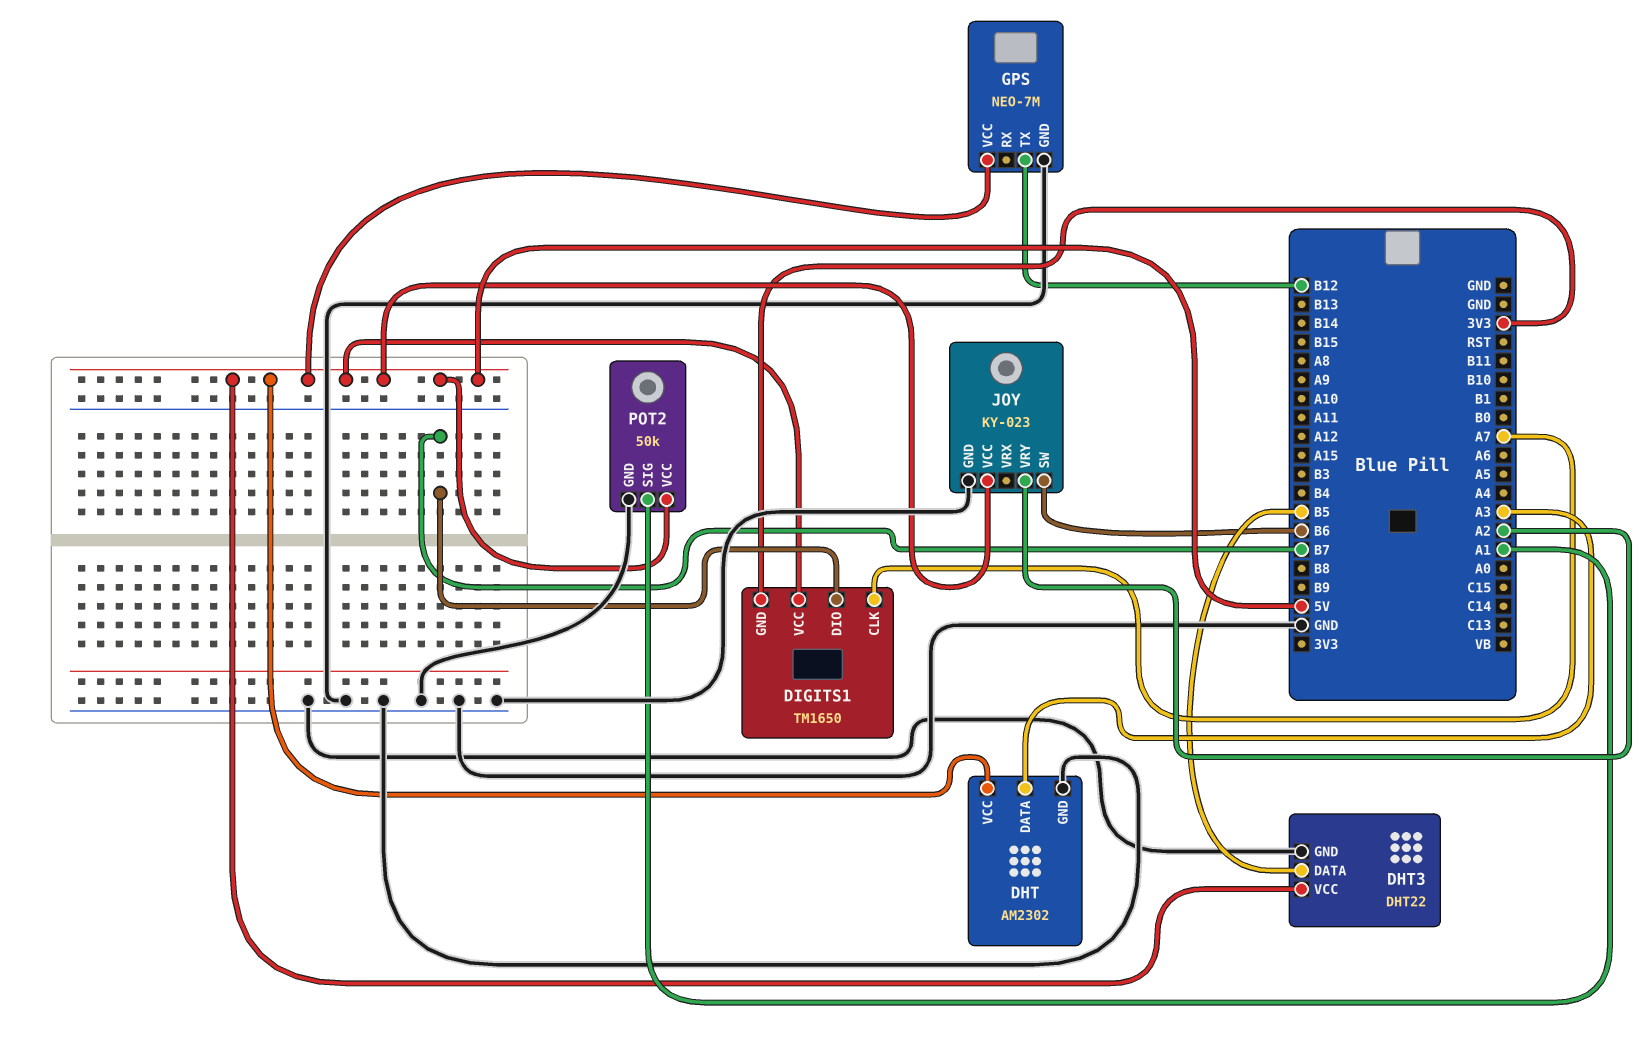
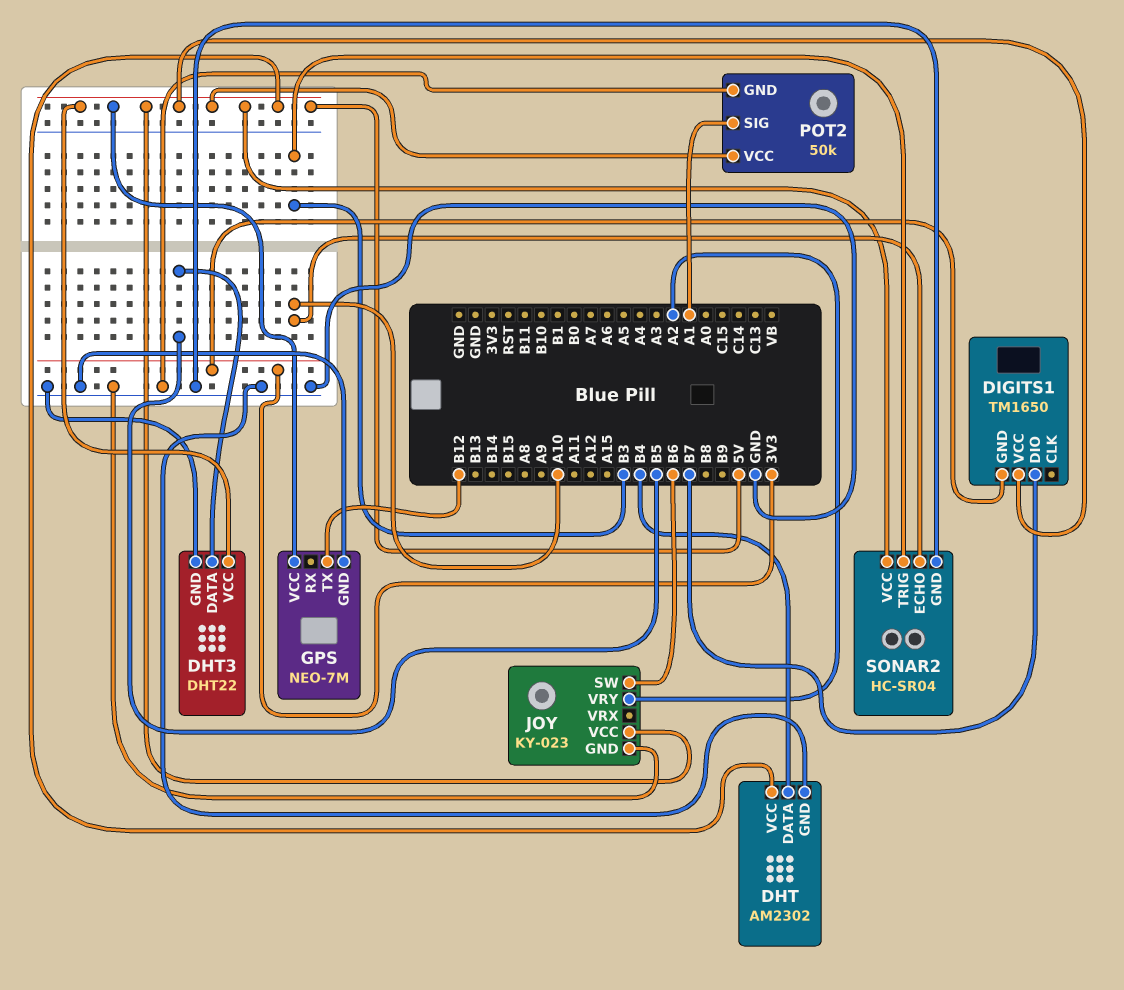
DHT pin DATA: A3 -> B4
DIGITS1 pin CLK: A7 -> none
SONAR2: none -> HC-SR04
SONAR2 pin ECHO: none -> A10
SONAR2 pin GND: none -> GND
SONAR2 pin TRIG: none -> B3
SONAR2 pin VCC: none -> 5V

